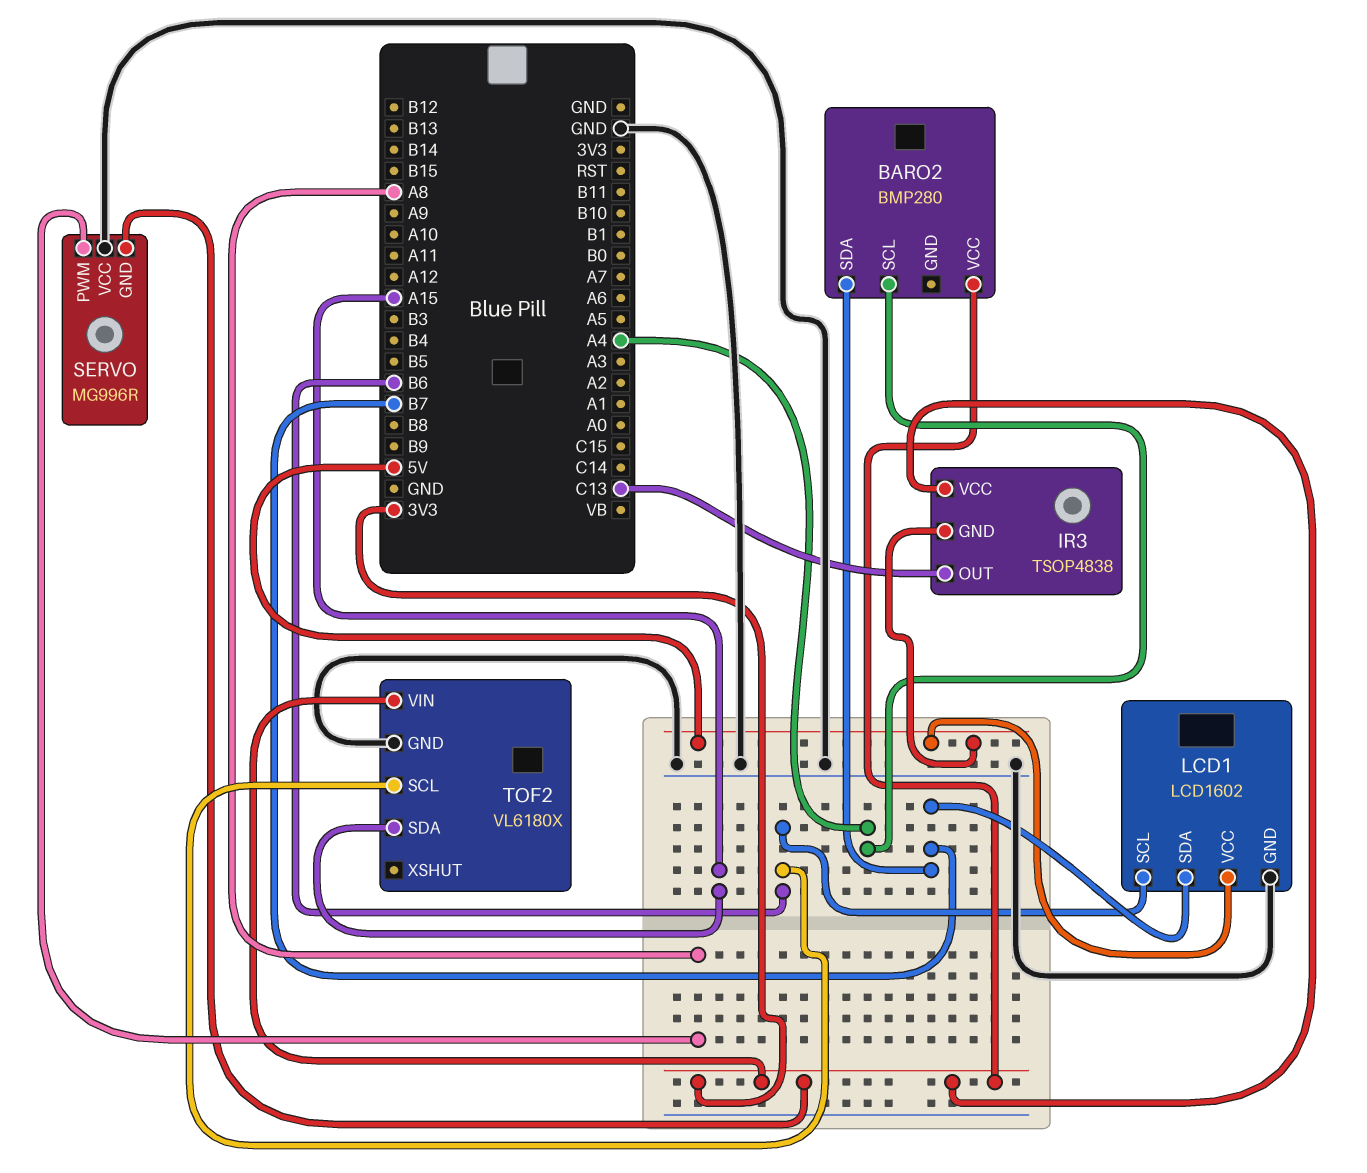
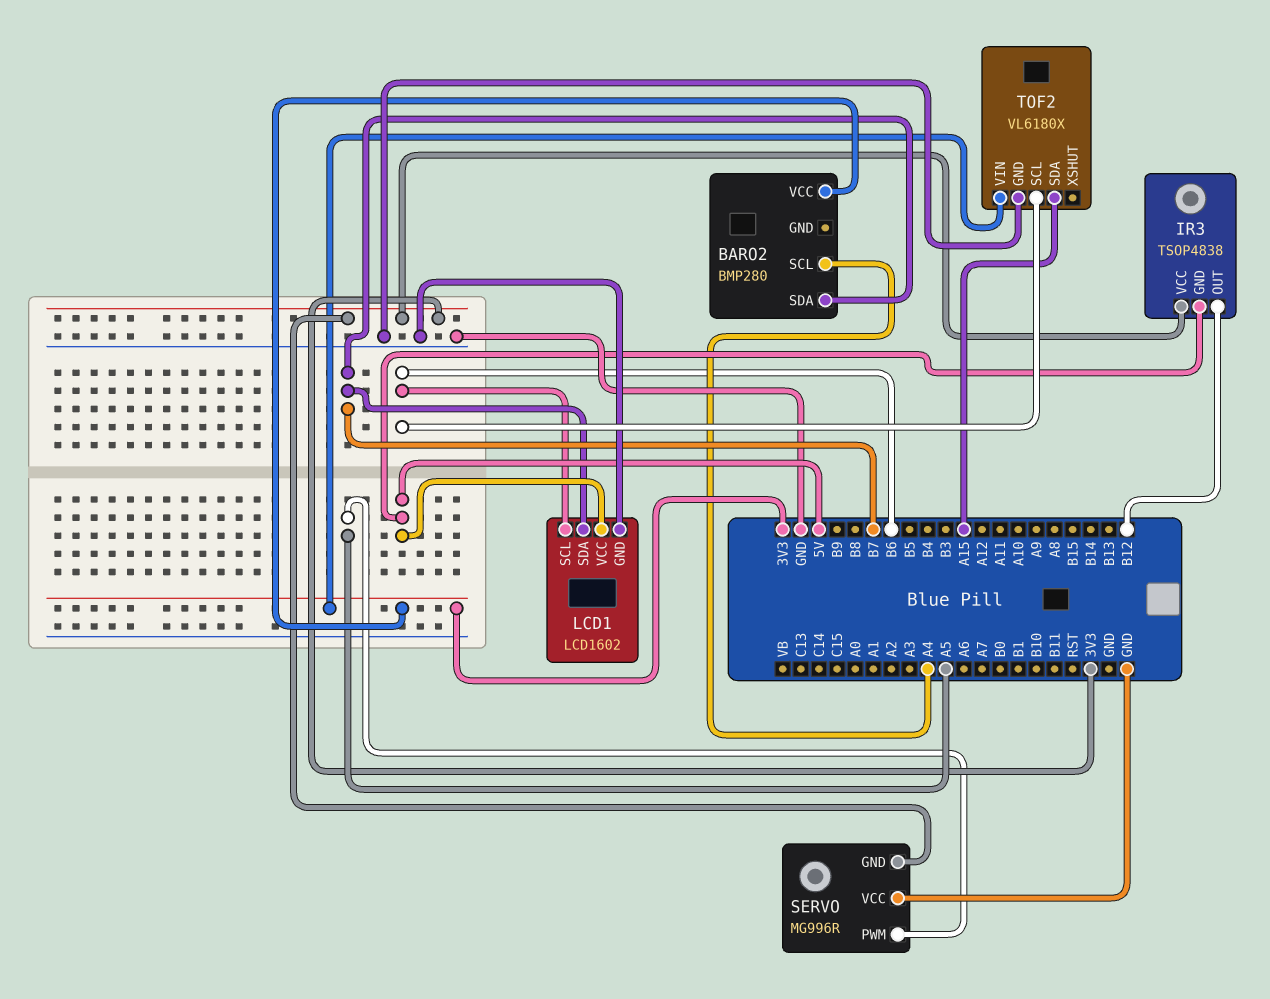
IR3 pin OUT: C13 -> B12
SERVO pin PWM: A8 -> A5

